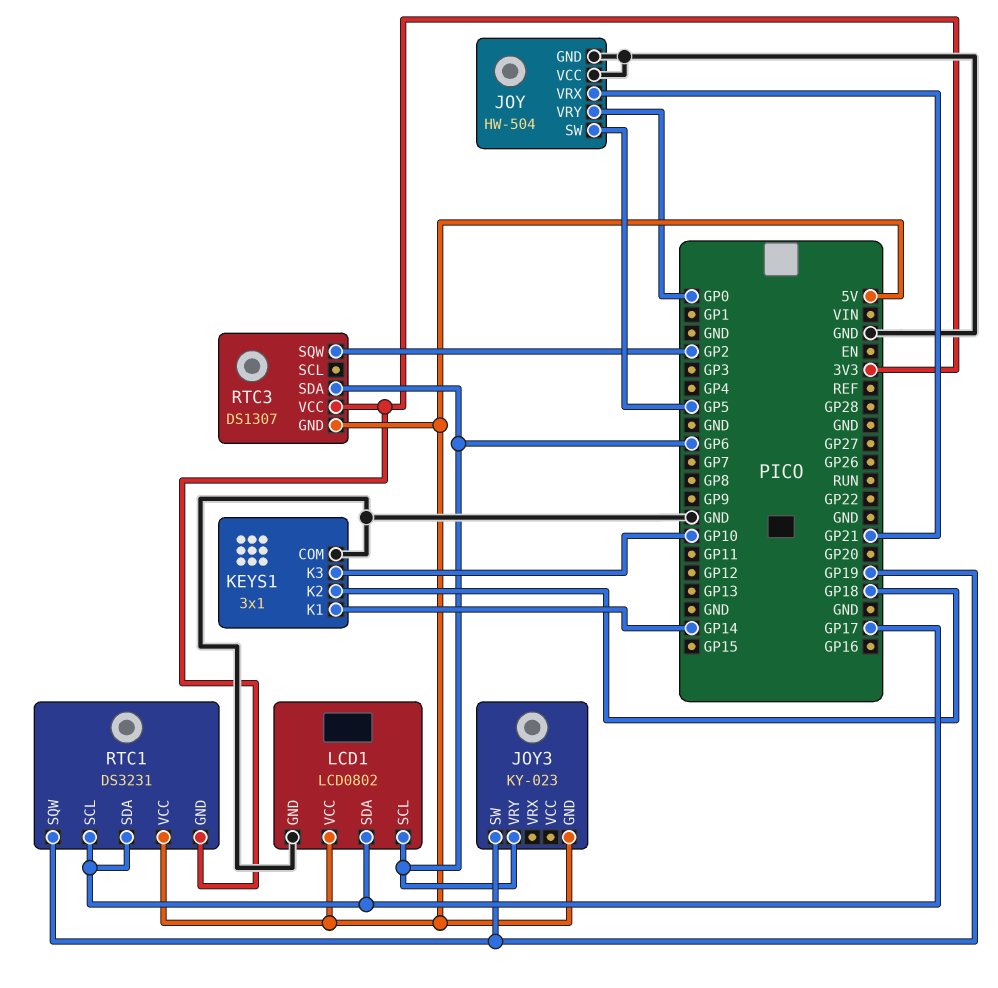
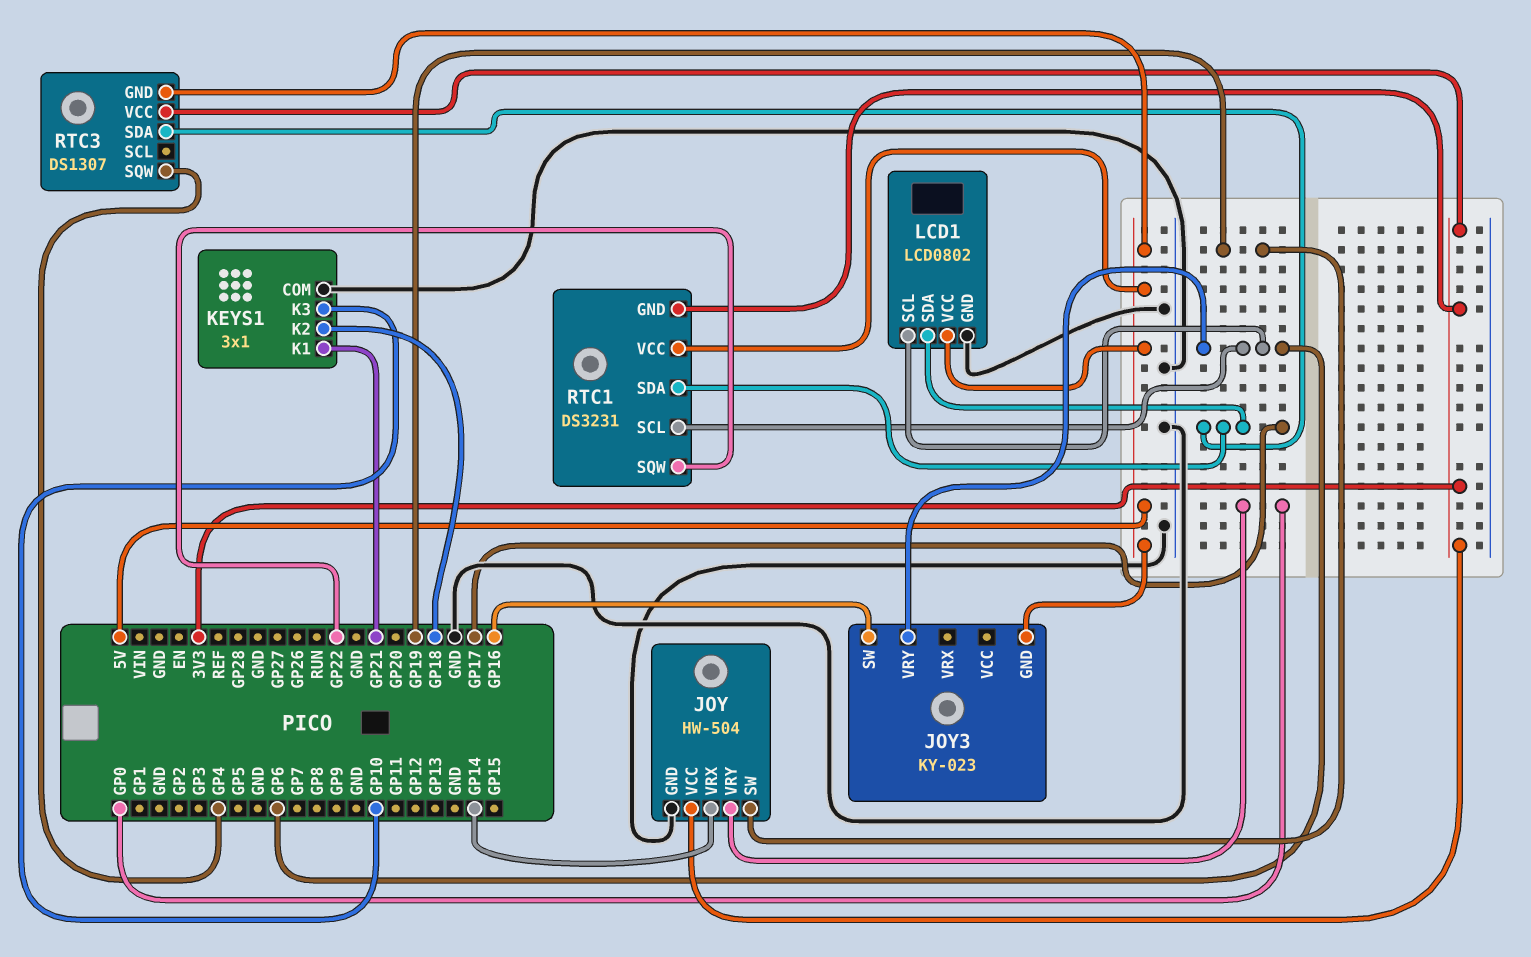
JOY pin SW: GP5 -> GP19
JOY pin VCC: GND -> 3V3
JOY pin VRX: GP21 -> GP14
JOY3 pin SW: GP19 -> GP16
KEYS1 pin K1: GP14 -> GP21
RTC1 pin SCL: GP17 -> GP6
RTC1 pin SQW: GP19 -> GP22
RTC3 pin SDA: GP6 -> GP17
RTC3 pin SQW: GP2 -> GP4

